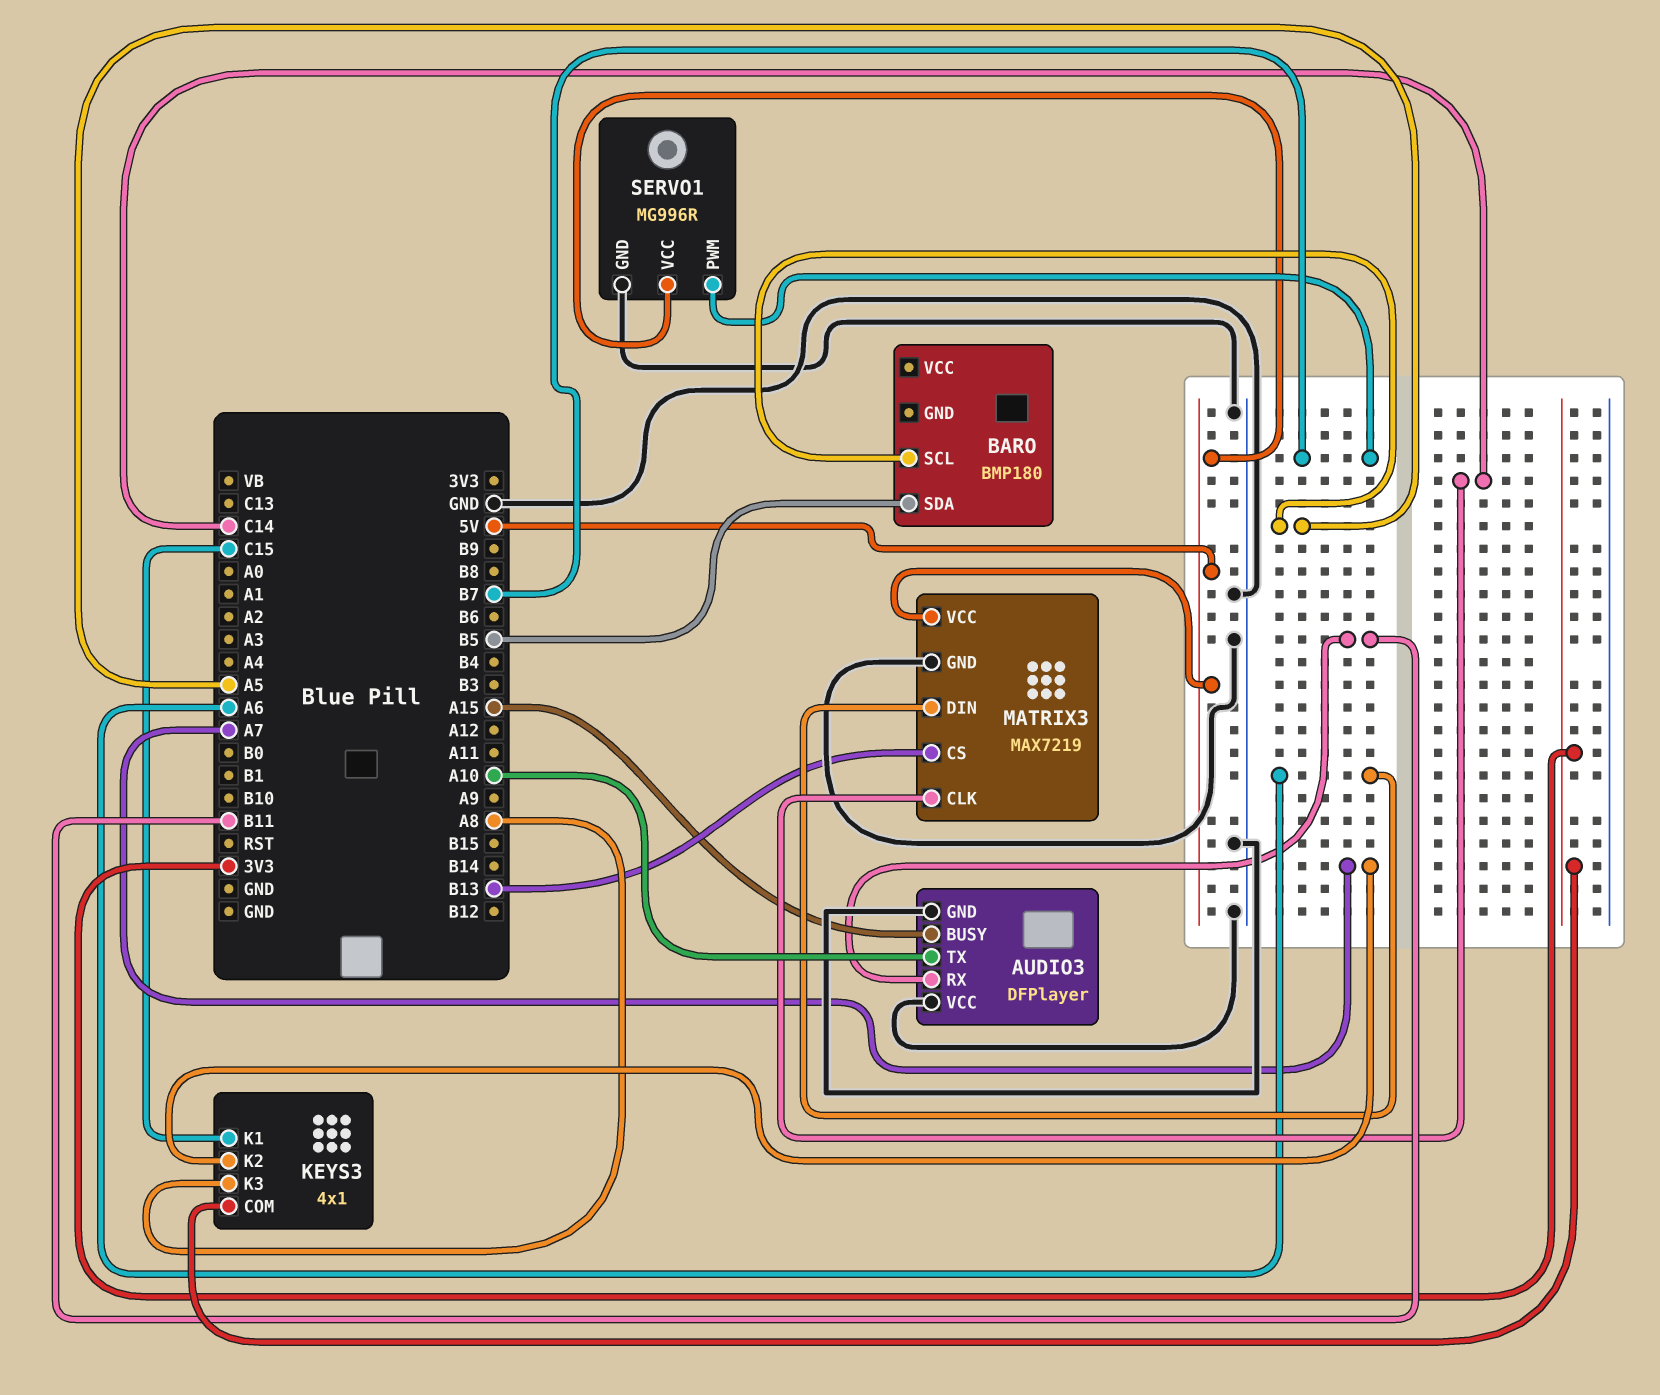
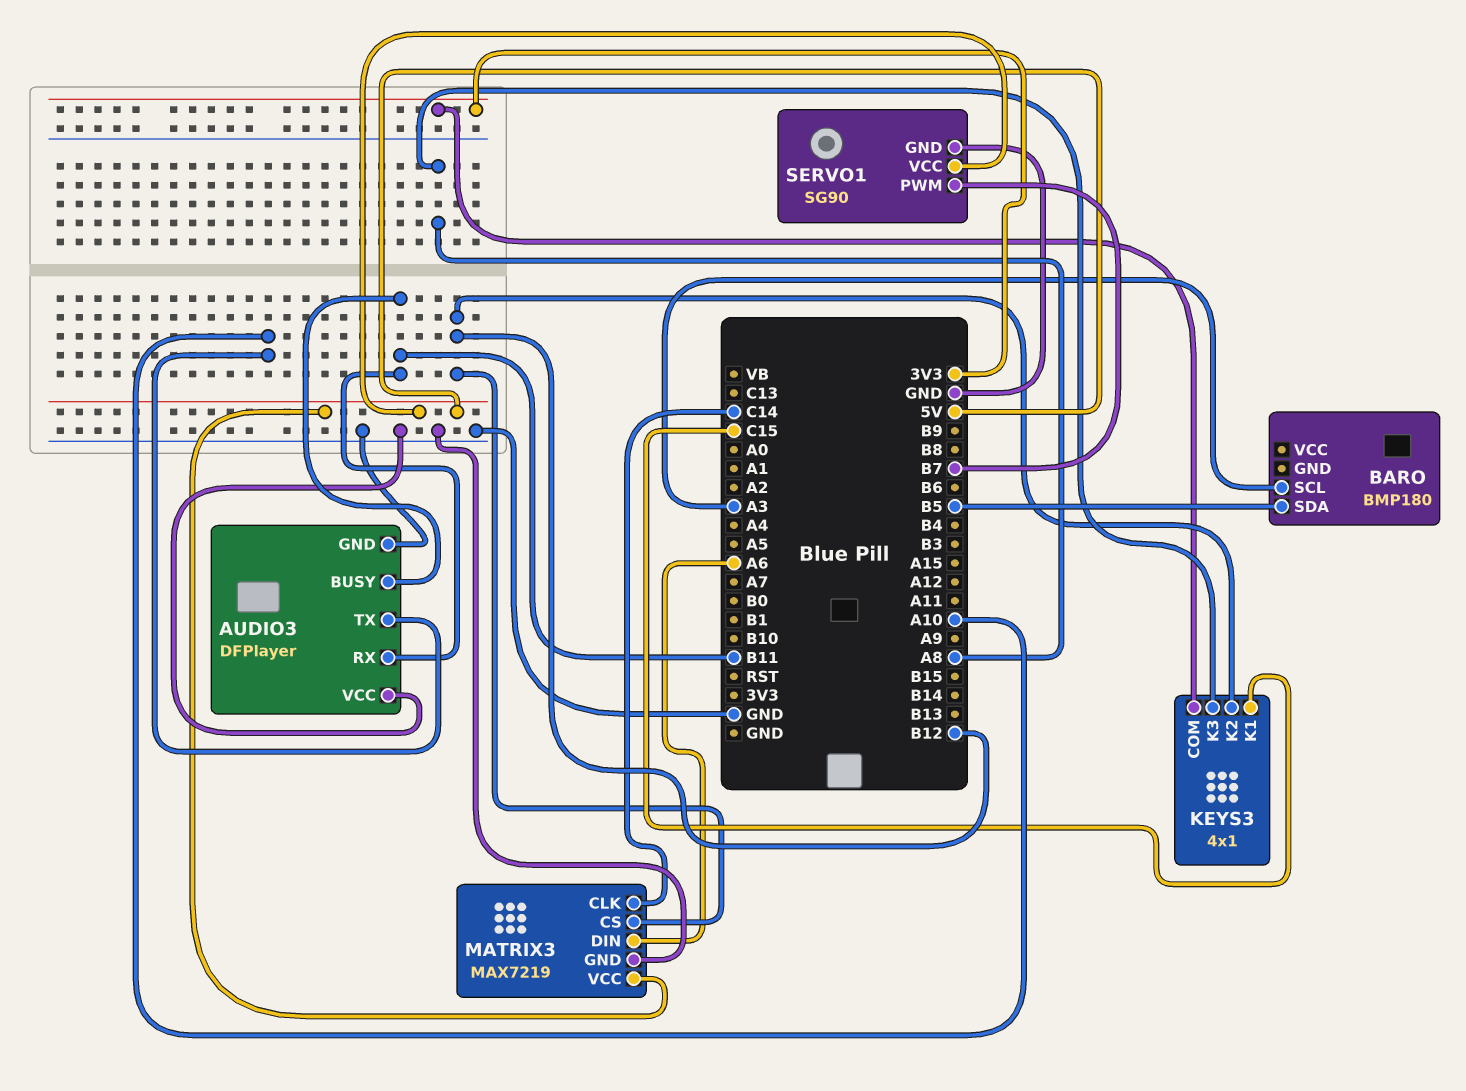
AUDIO3 pin BUSY: A15 -> B11
BARO pin SCL: A5 -> A3
KEYS3 pin K2: A7 -> B12
MATRIX3 pin CS: B13 -> B12
SERVO1: MG996R -> SG90

